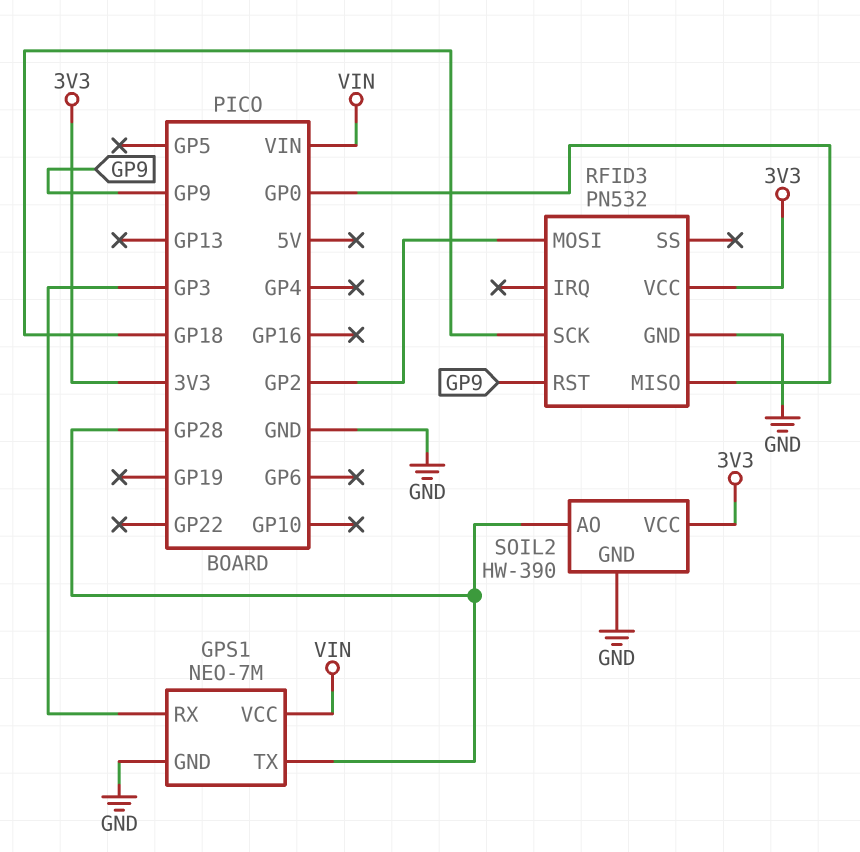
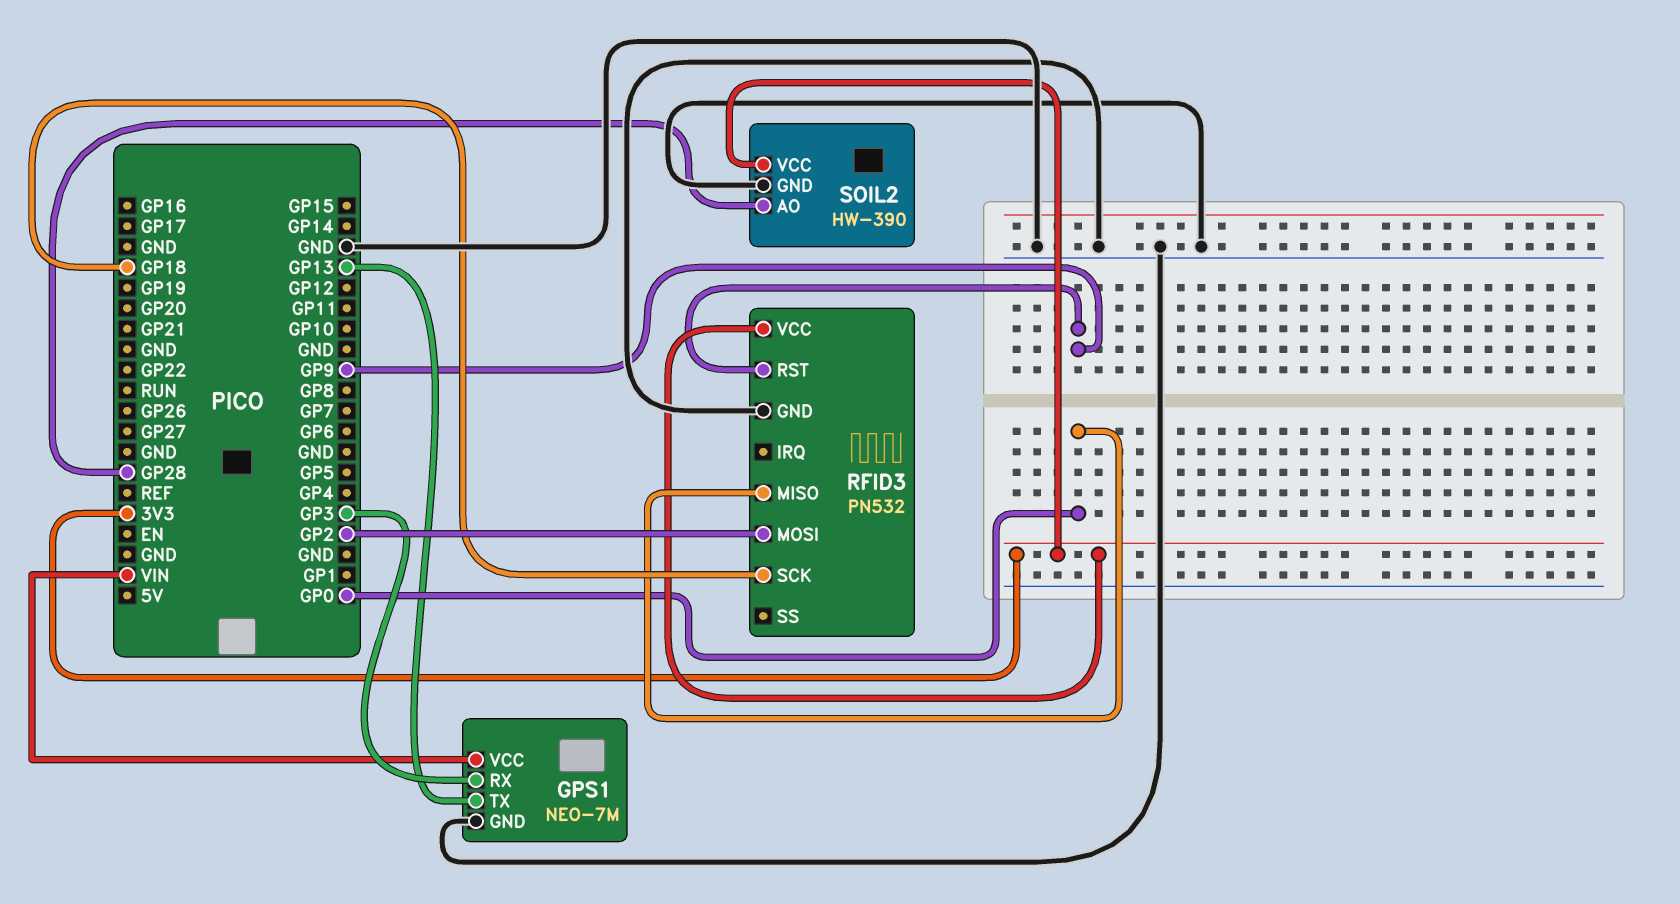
GPS1 pin TX: GP28 -> GP13

